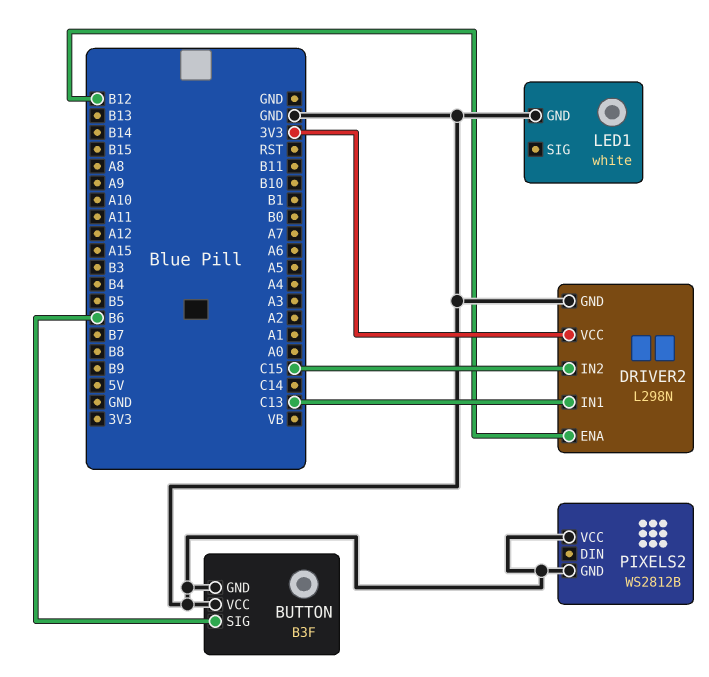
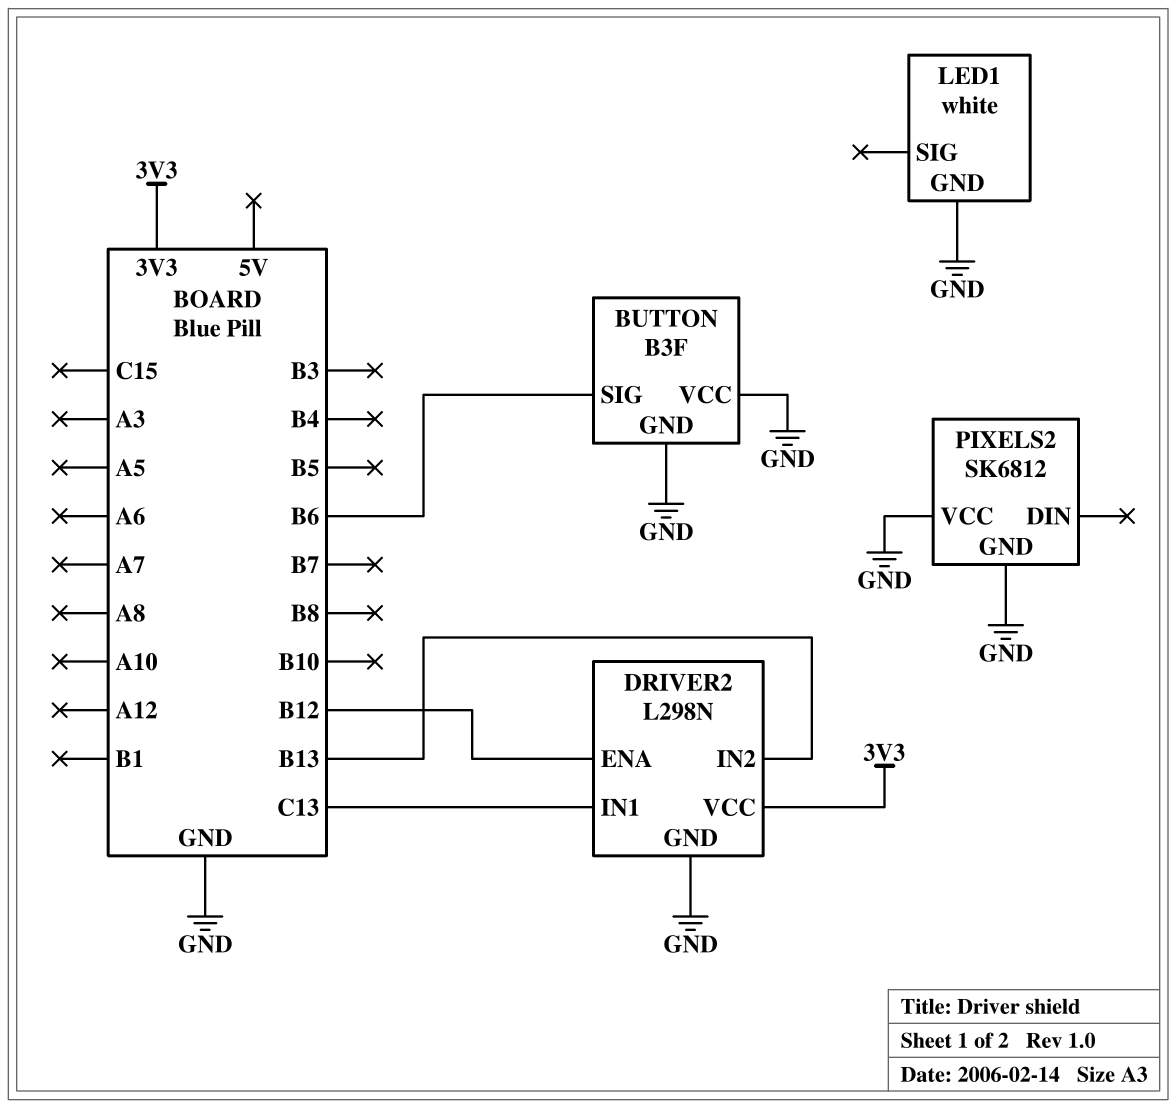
DRIVER2 pin IN2: C15 -> B13
PIXELS2: WS2812B -> SK6812

